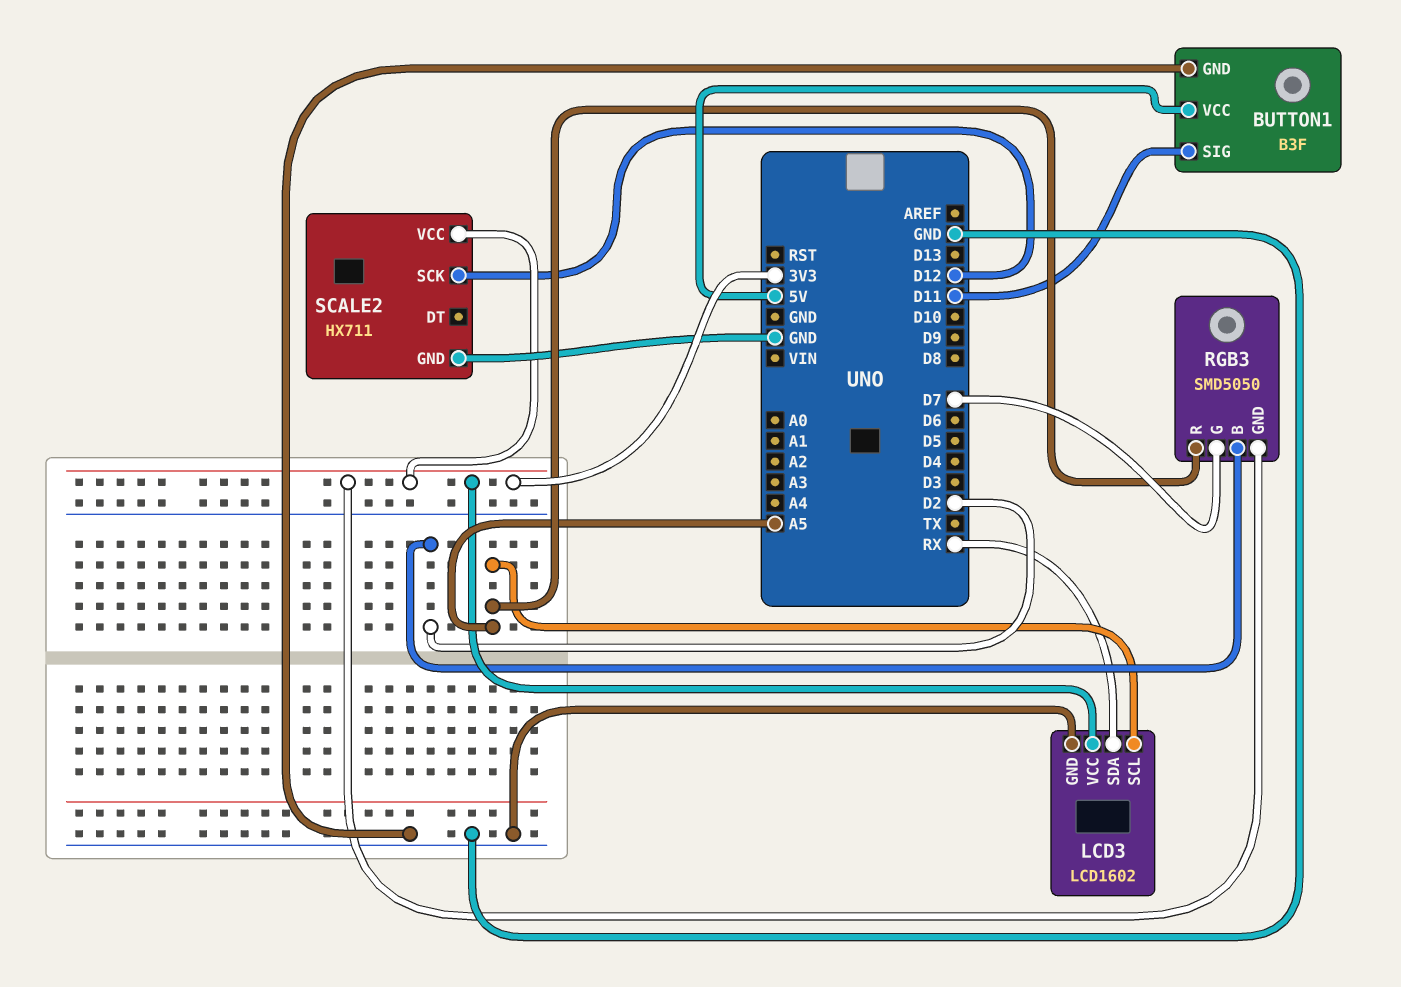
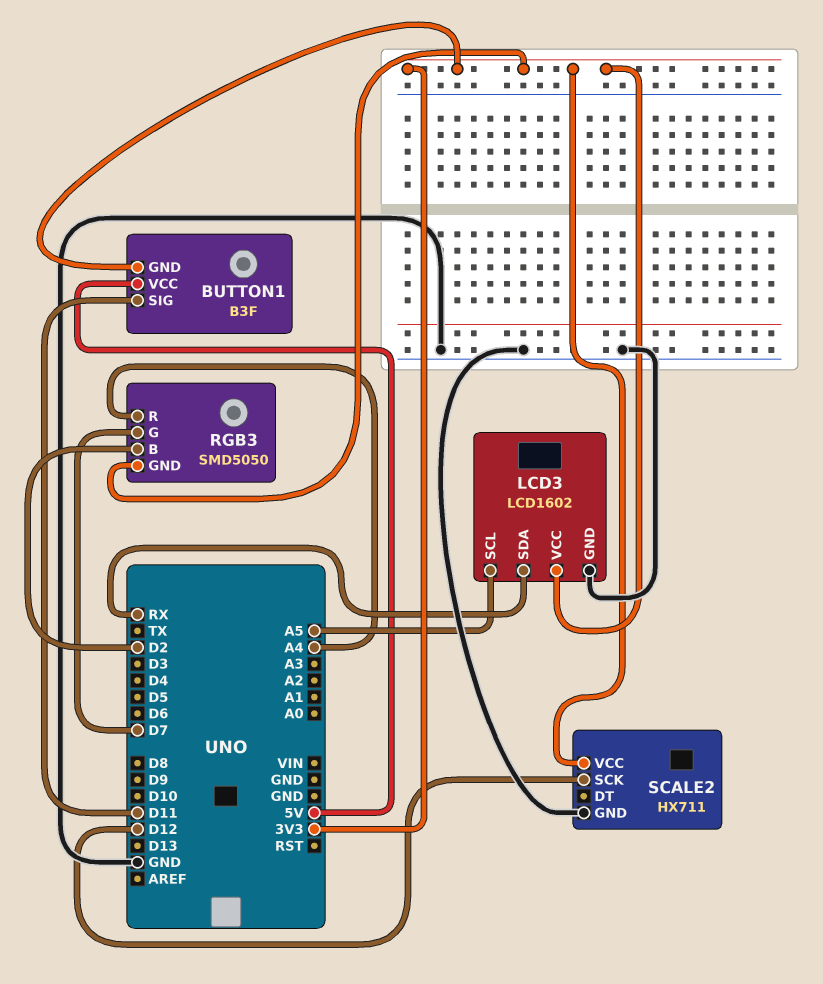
BUTTON1 pin GND: GND -> 3V3
RGB3 pin R: A5 -> A4

